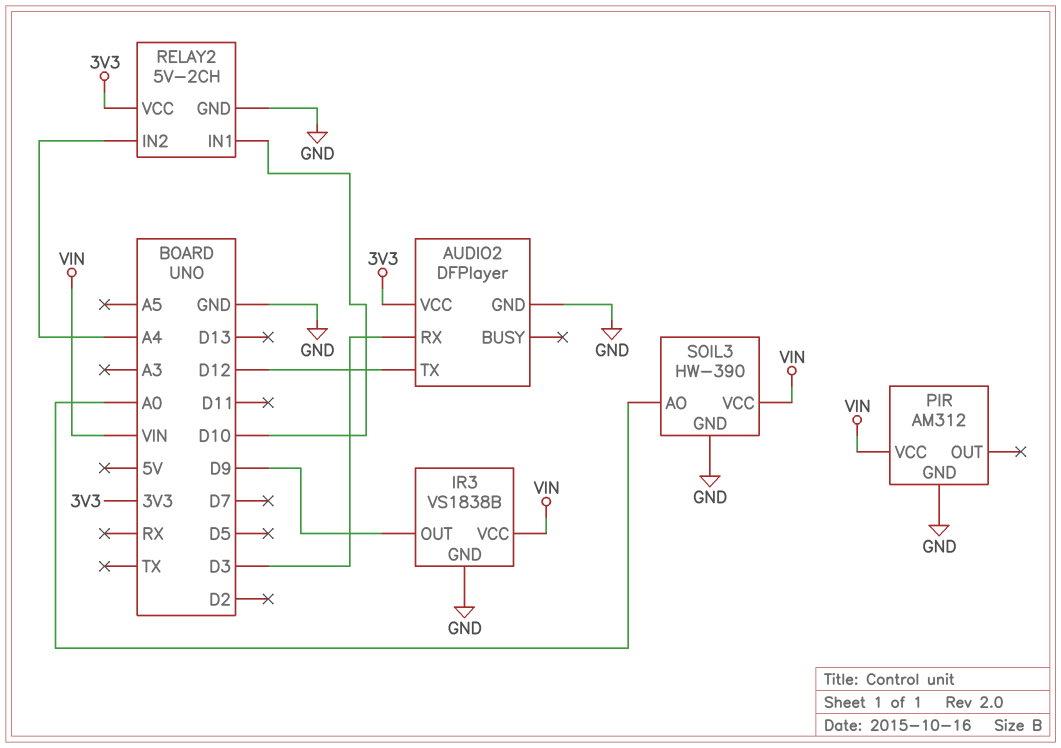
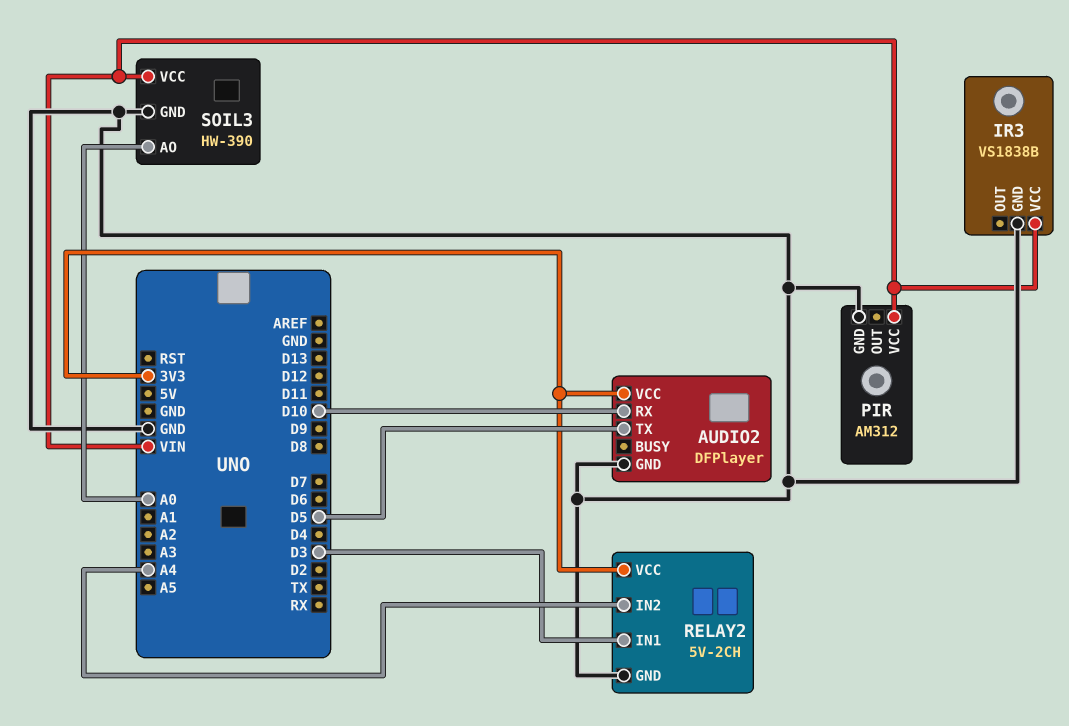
AUDIO2 pin RX: D3 -> D10
AUDIO2 pin TX: D12 -> D5
IR3 pin OUT: D9 -> none
RELAY2 pin IN1: D10 -> D3

